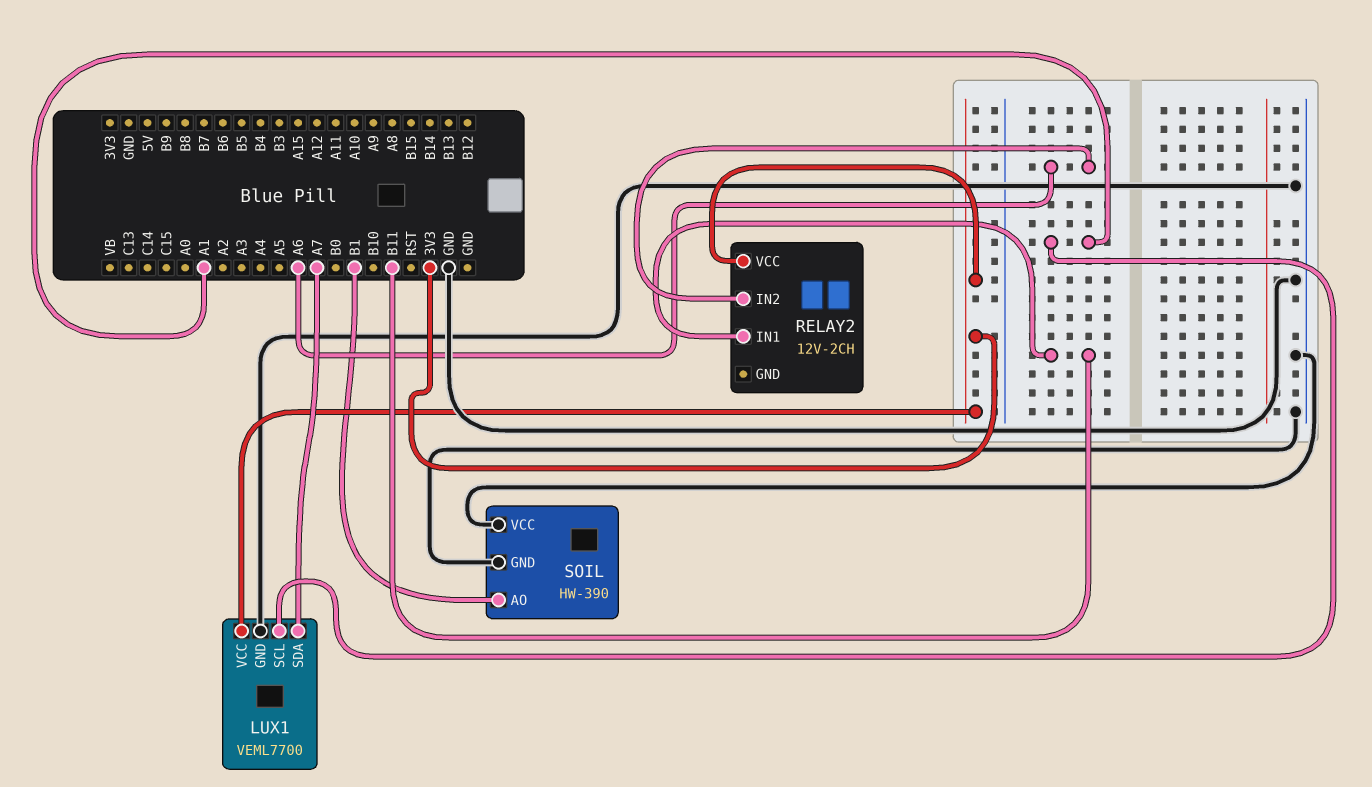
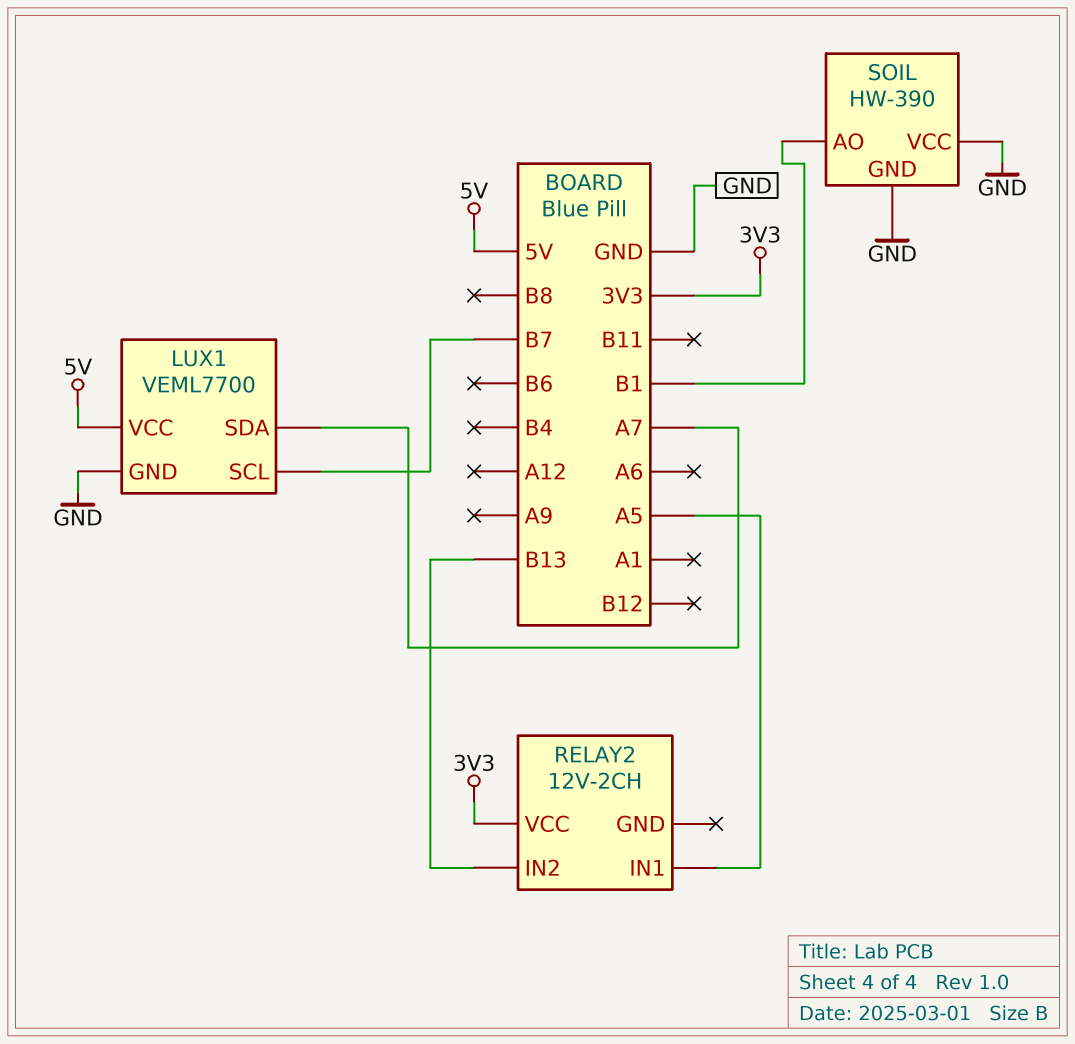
LUX1 pin SCL: A1 -> B7
LUX1 pin VCC: 3V3 -> 5V
RELAY2 pin IN1: B11 -> A5
RELAY2 pin IN2: A6 -> B13

